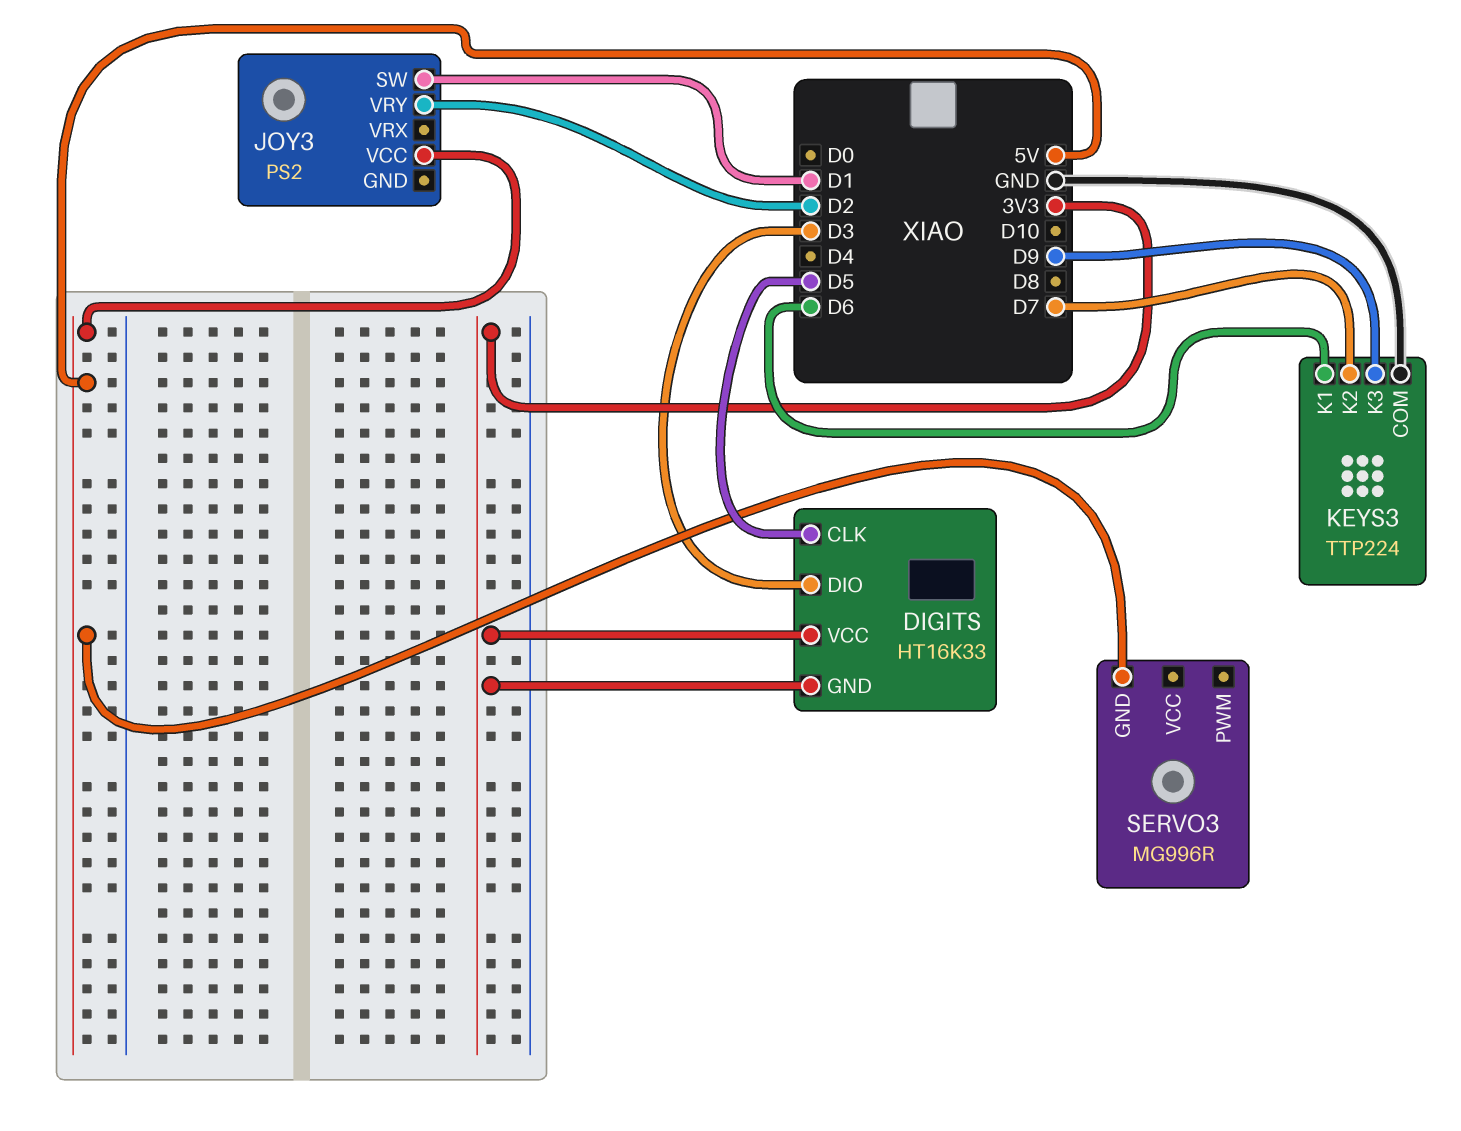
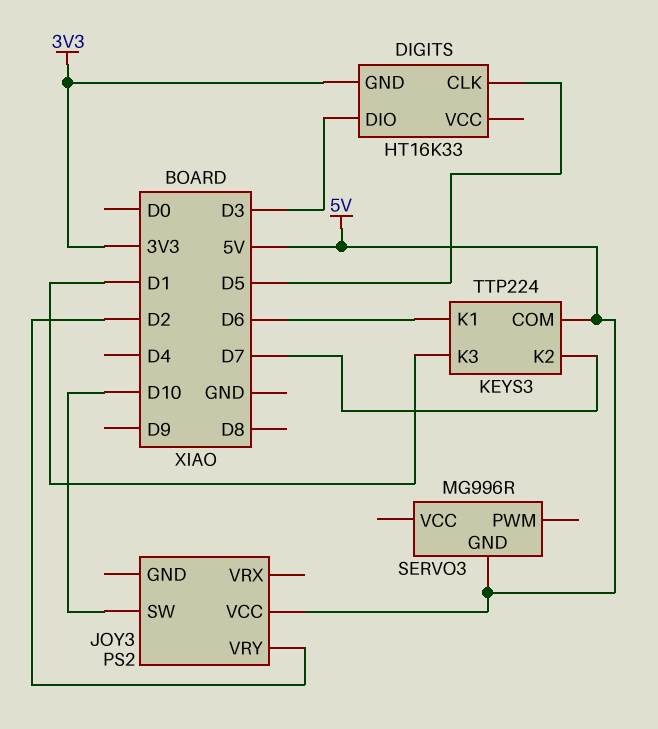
DIGITS pin VCC: 3V3 -> none
JOY3 pin SW: D1 -> D10
KEYS3 pin COM: GND -> 5V
KEYS3 pin K3: D9 -> D1

